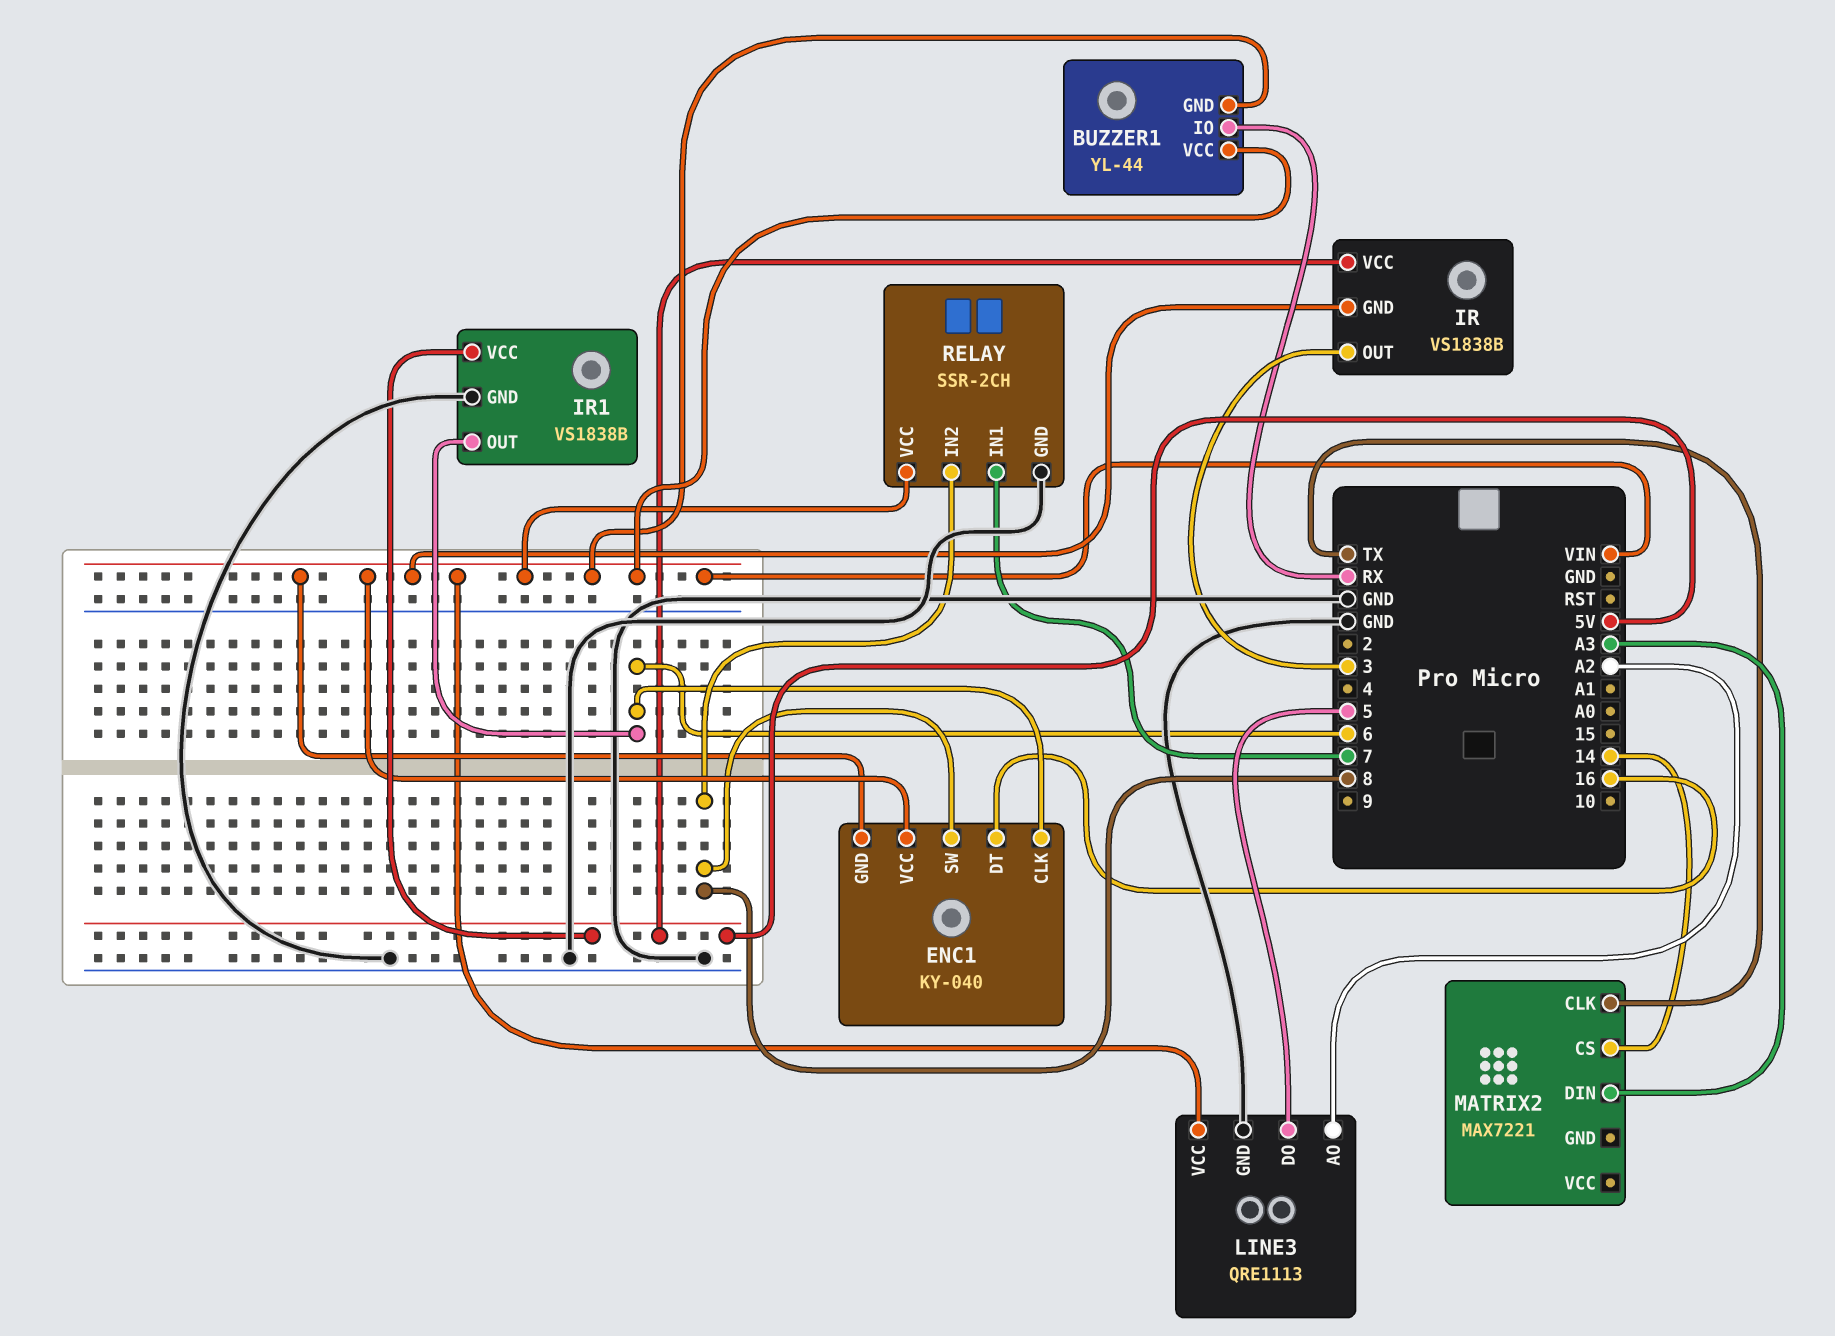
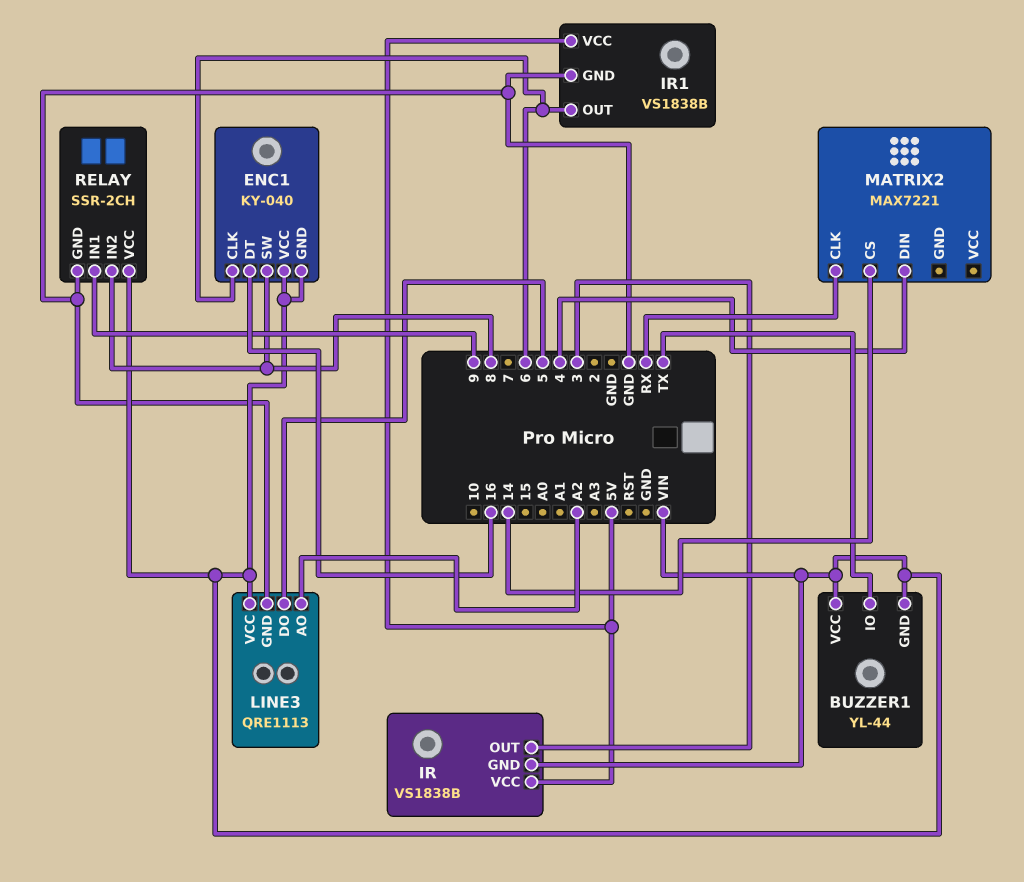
BUZZER1 pin IO: RX -> TX
MATRIX2 pin CLK: TX -> RX
MATRIX2 pin DIN: A3 -> 4
RELAY pin IN1: 7 -> 9

